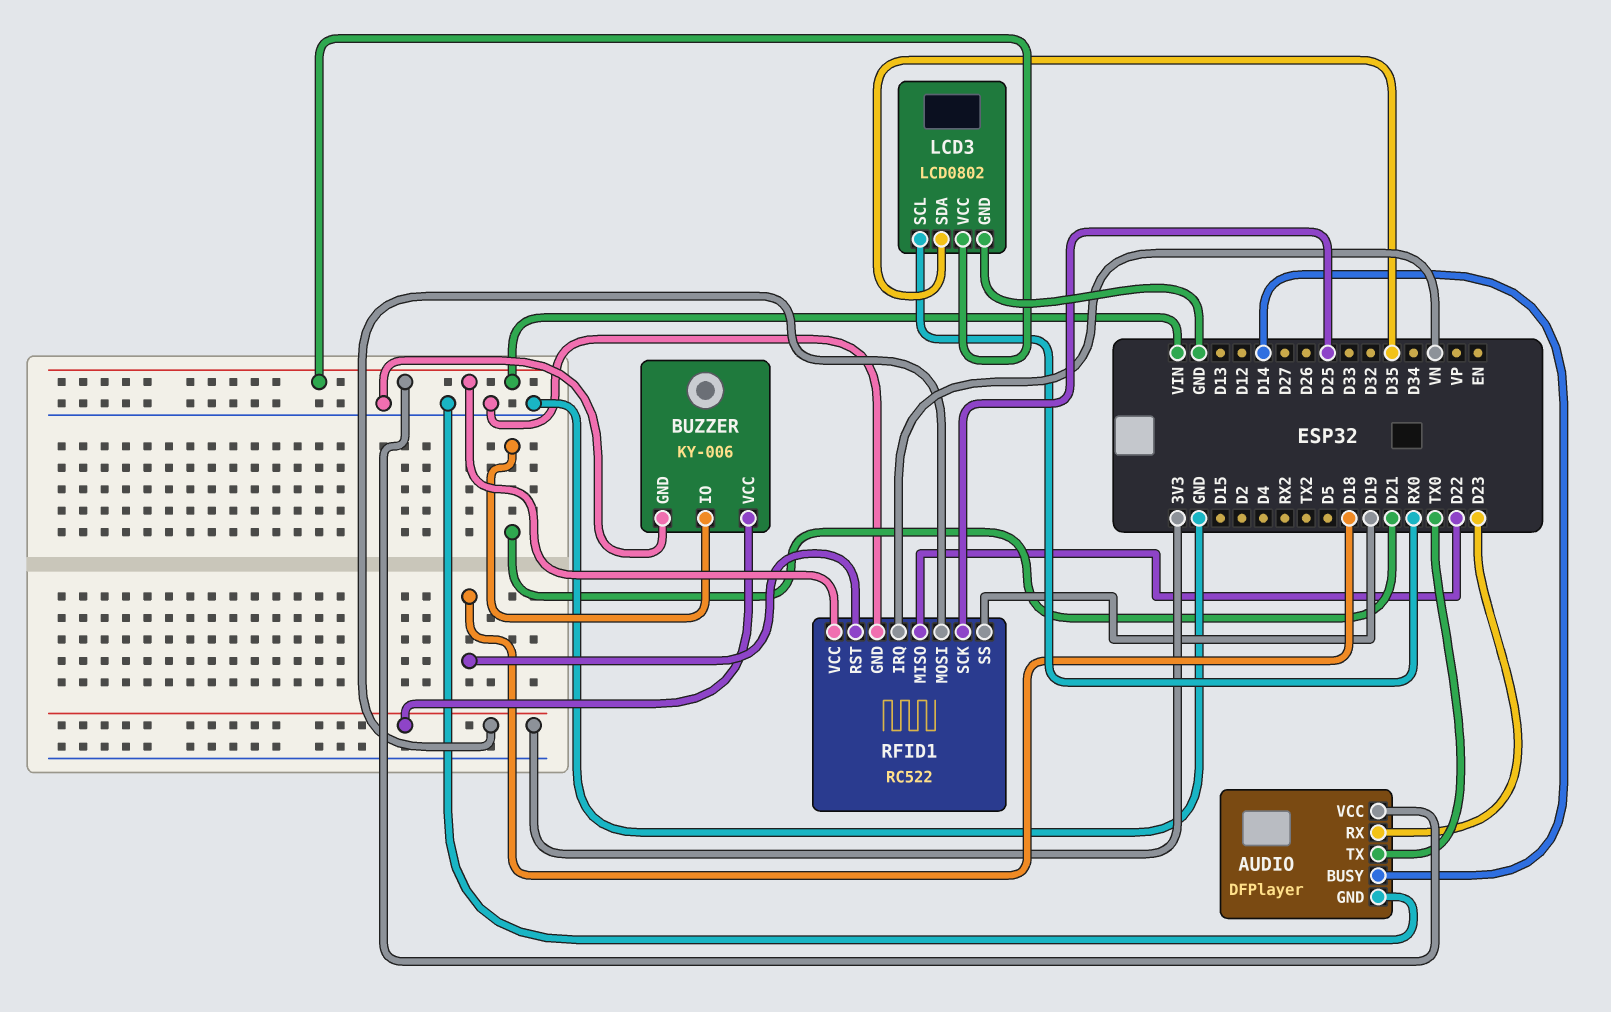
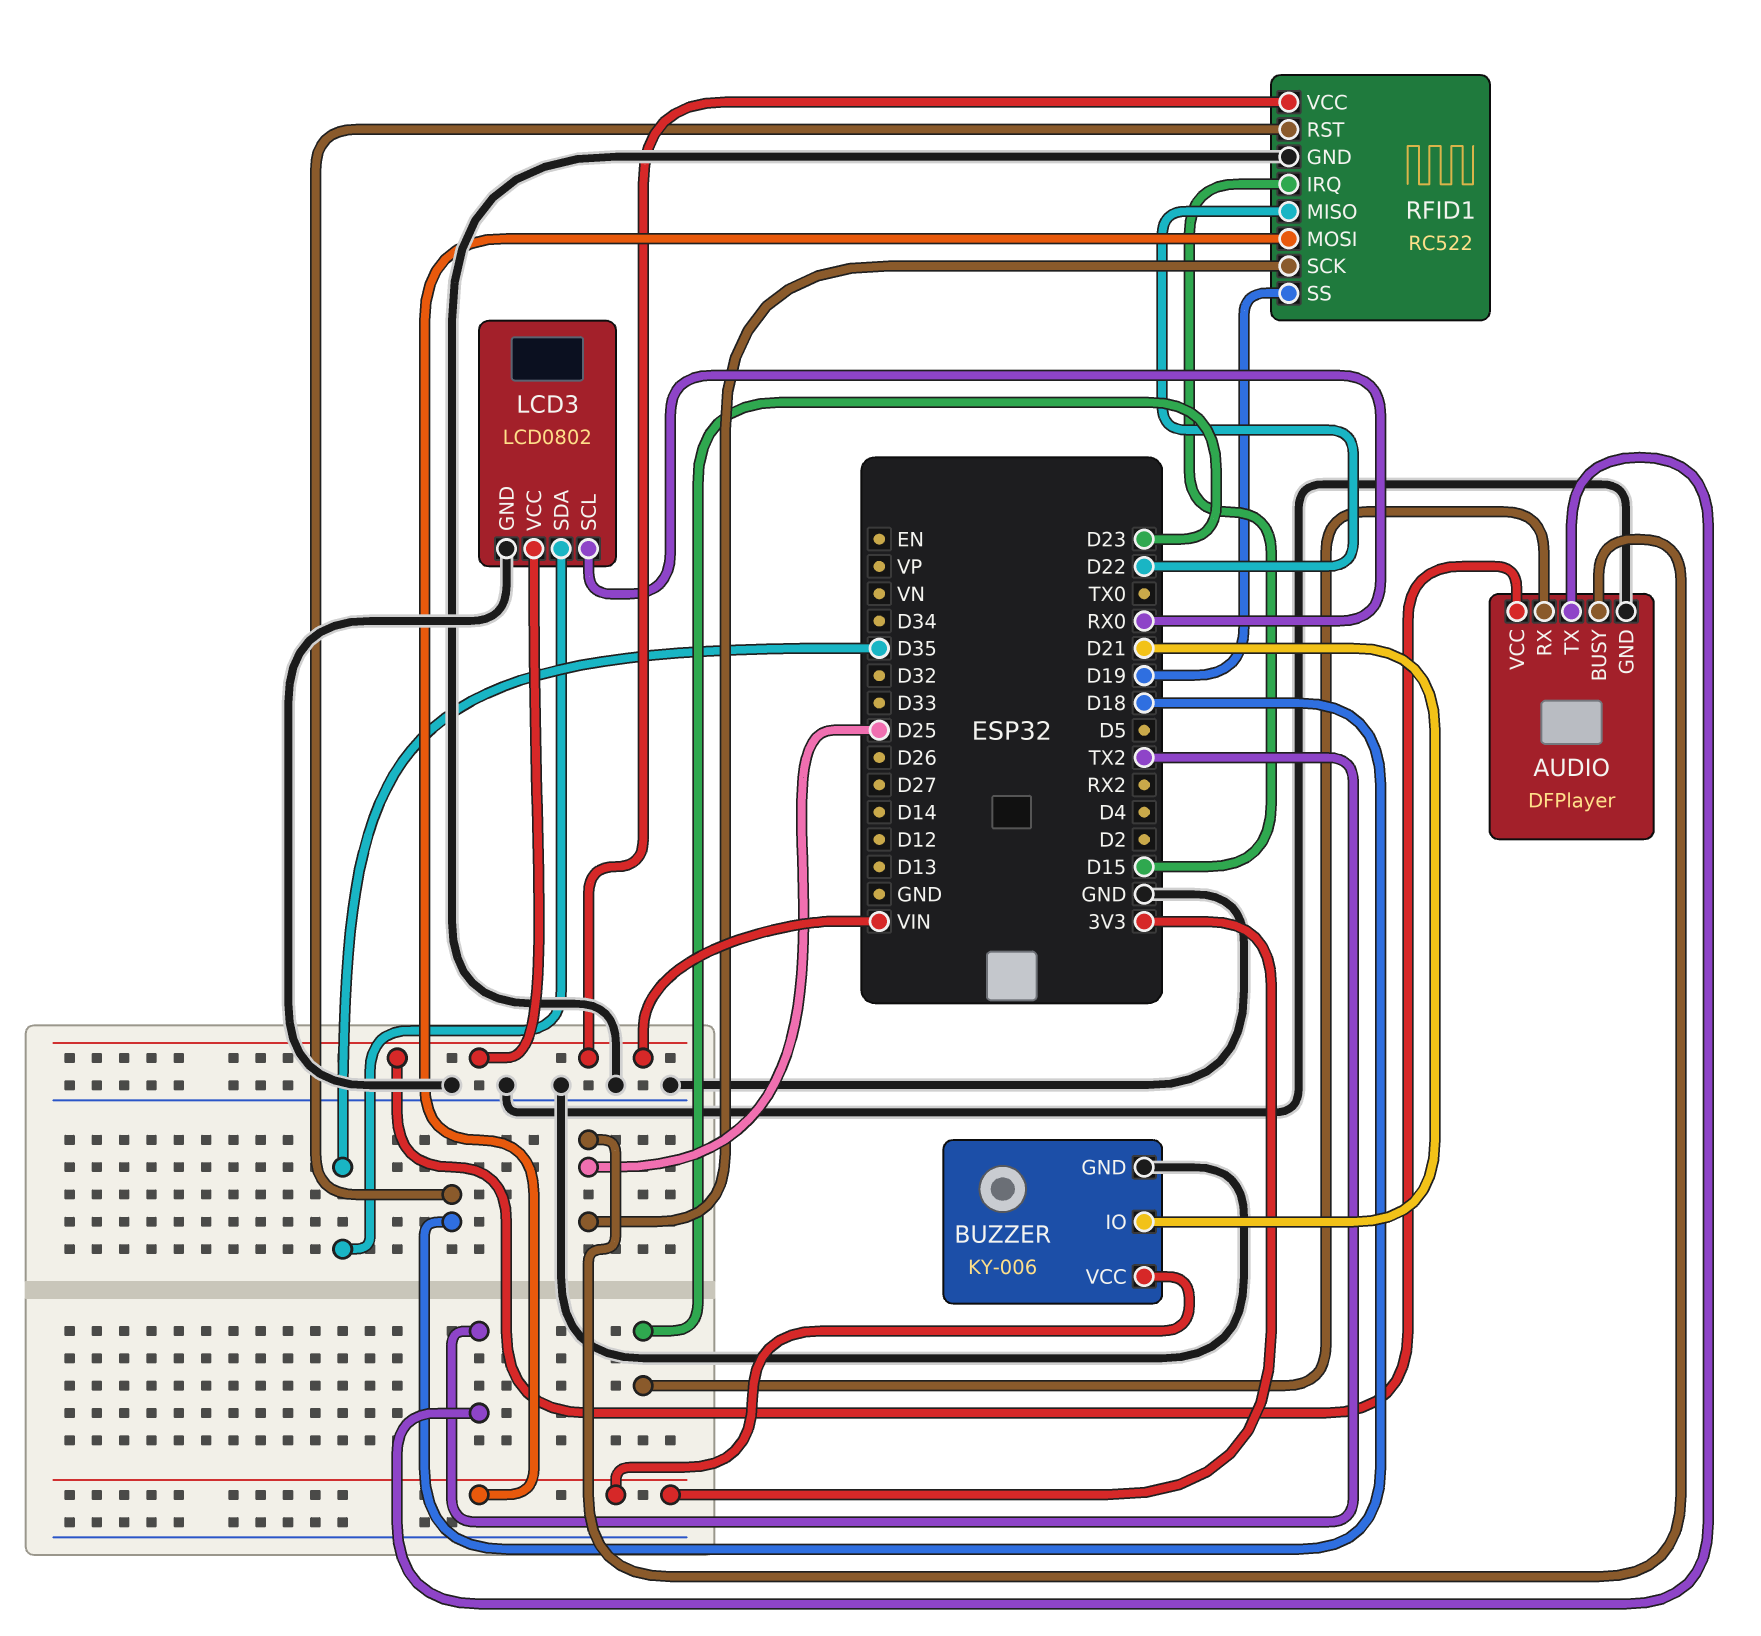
AUDIO pin BUSY: D14 -> D25
AUDIO pin TX: TX0 -> TX2
RFID1 pin IRQ: VN -> D15

